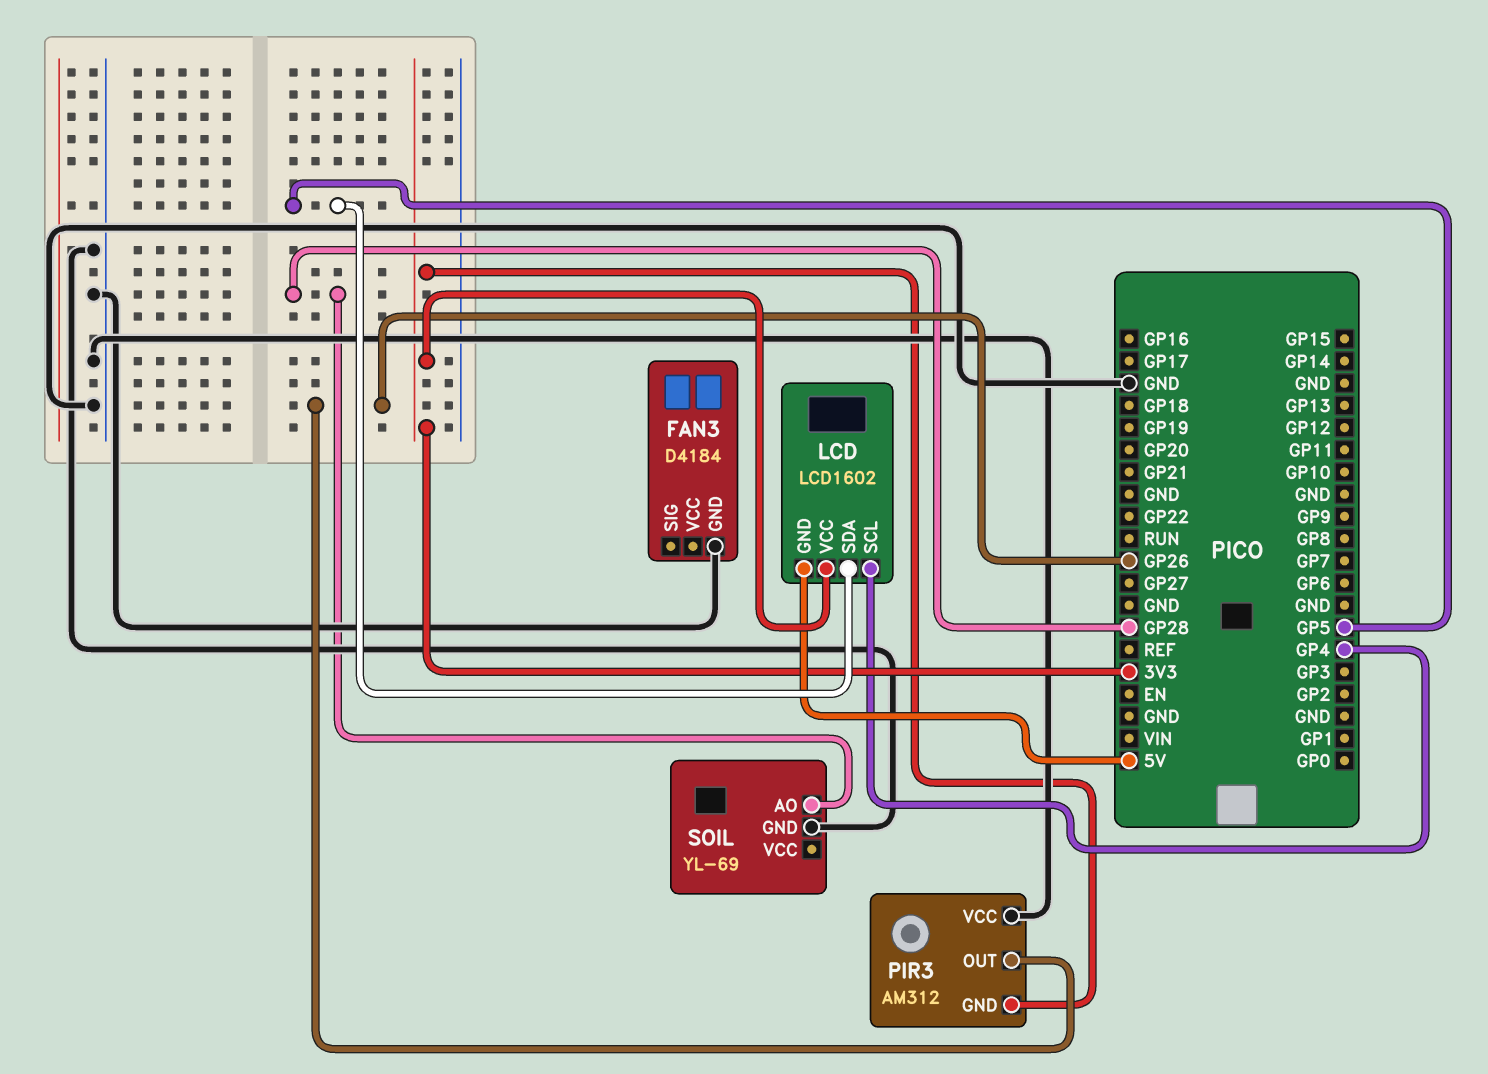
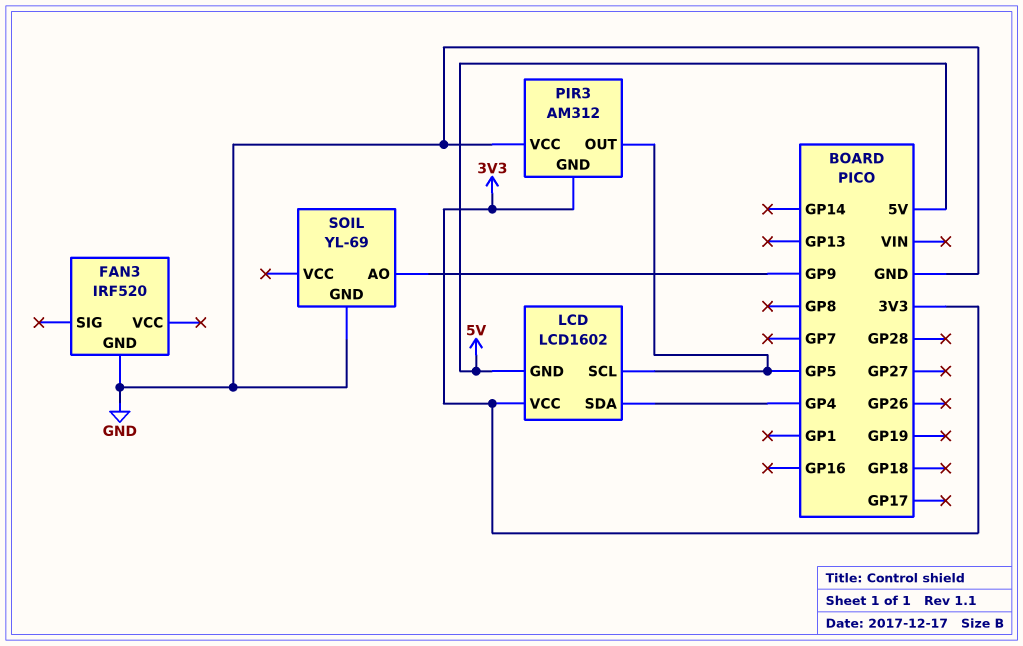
FAN3: D4184 -> IRF520
LCD pin SCL: GP4 -> GP5
LCD pin SDA: GP5 -> GP4
PIR3 pin OUT: GP26 -> GP5
SOIL pin AO: GP28 -> GP9

